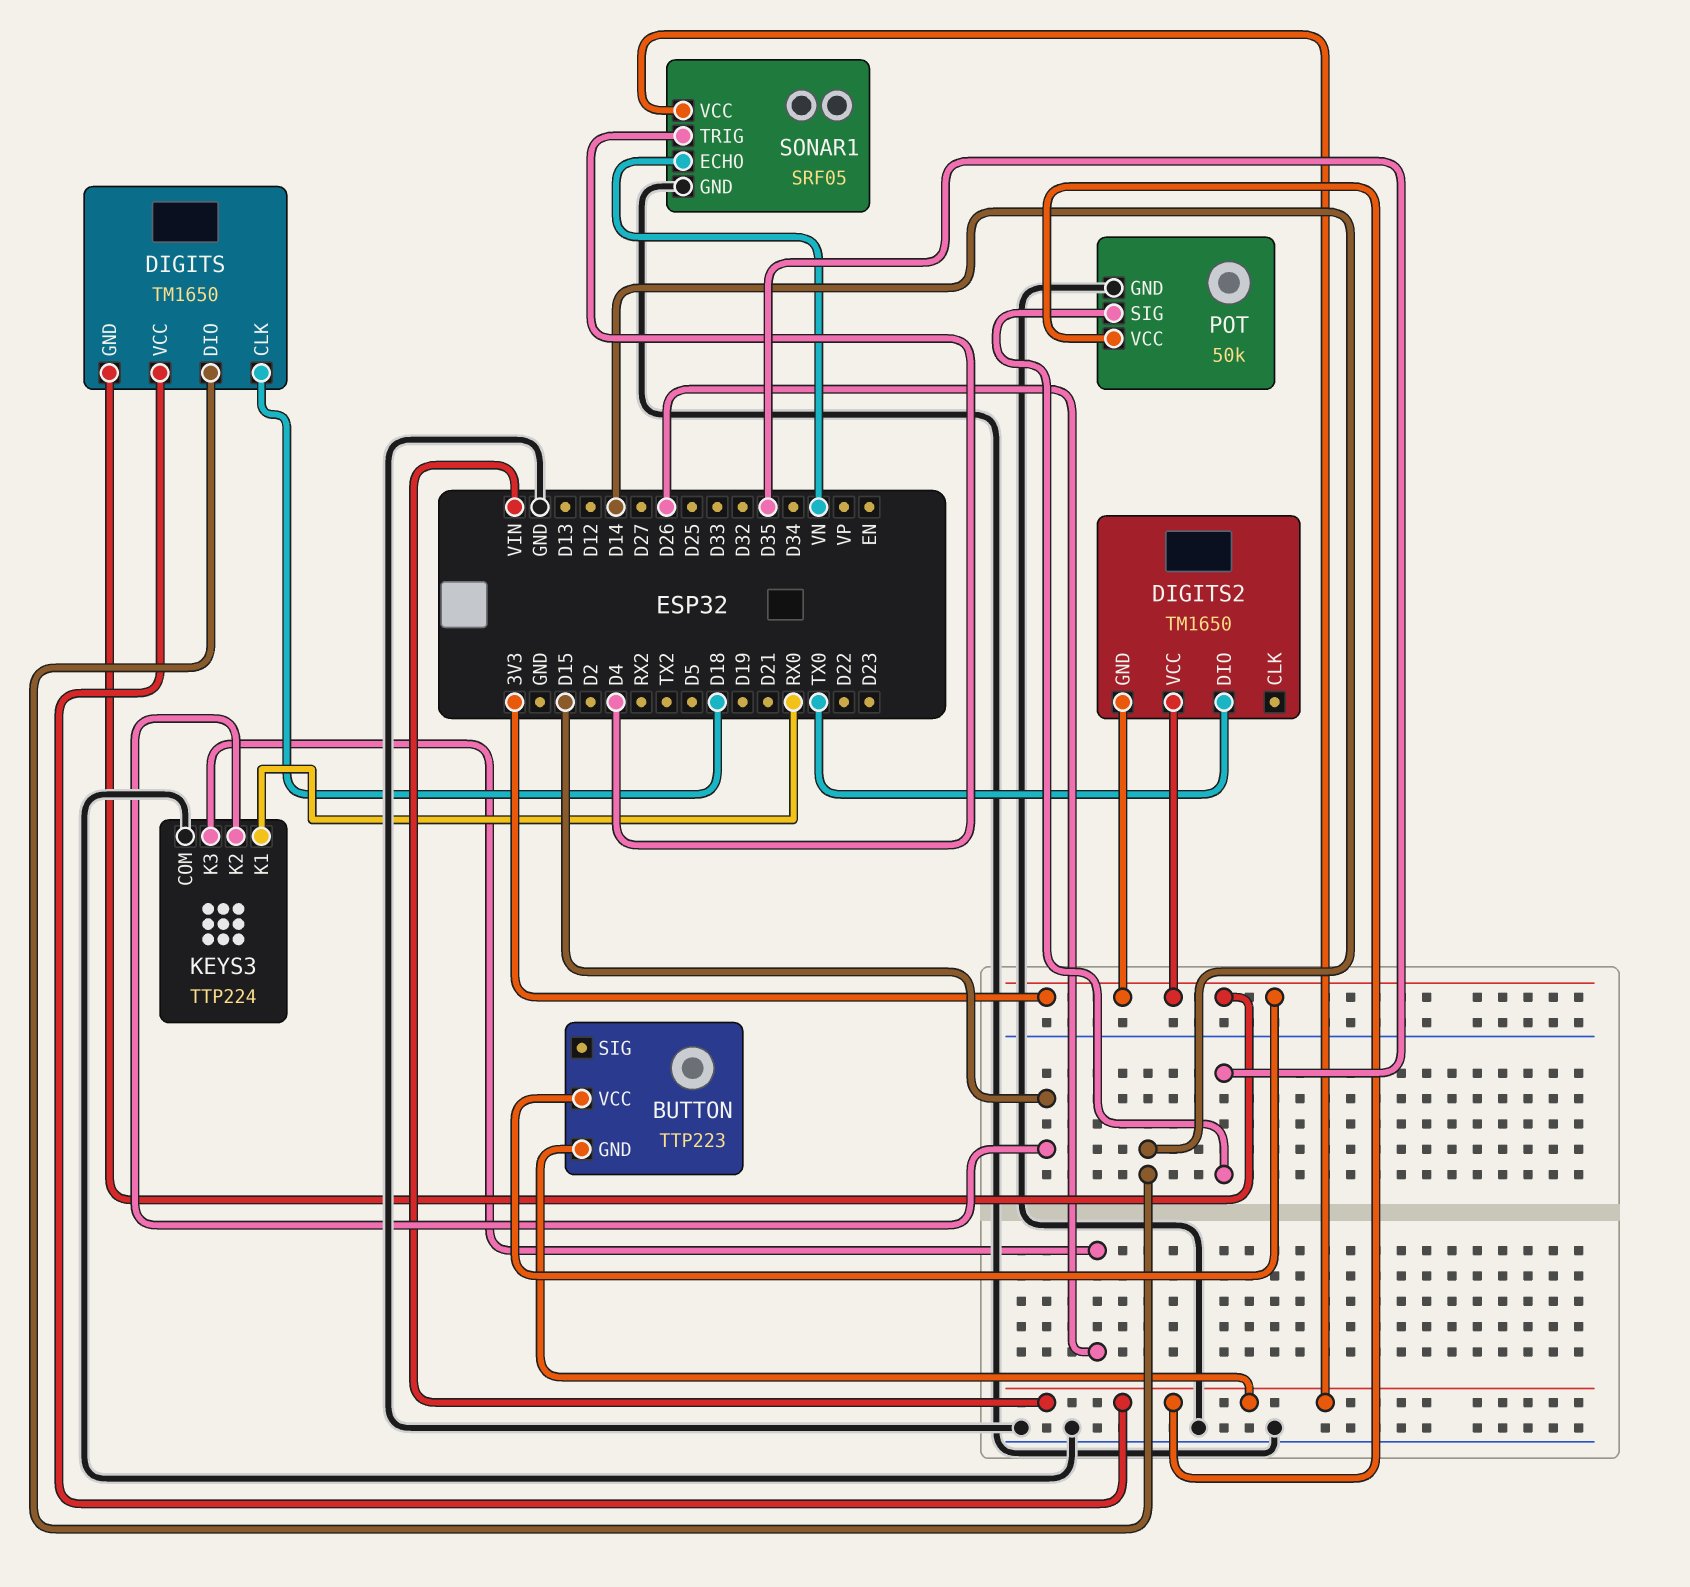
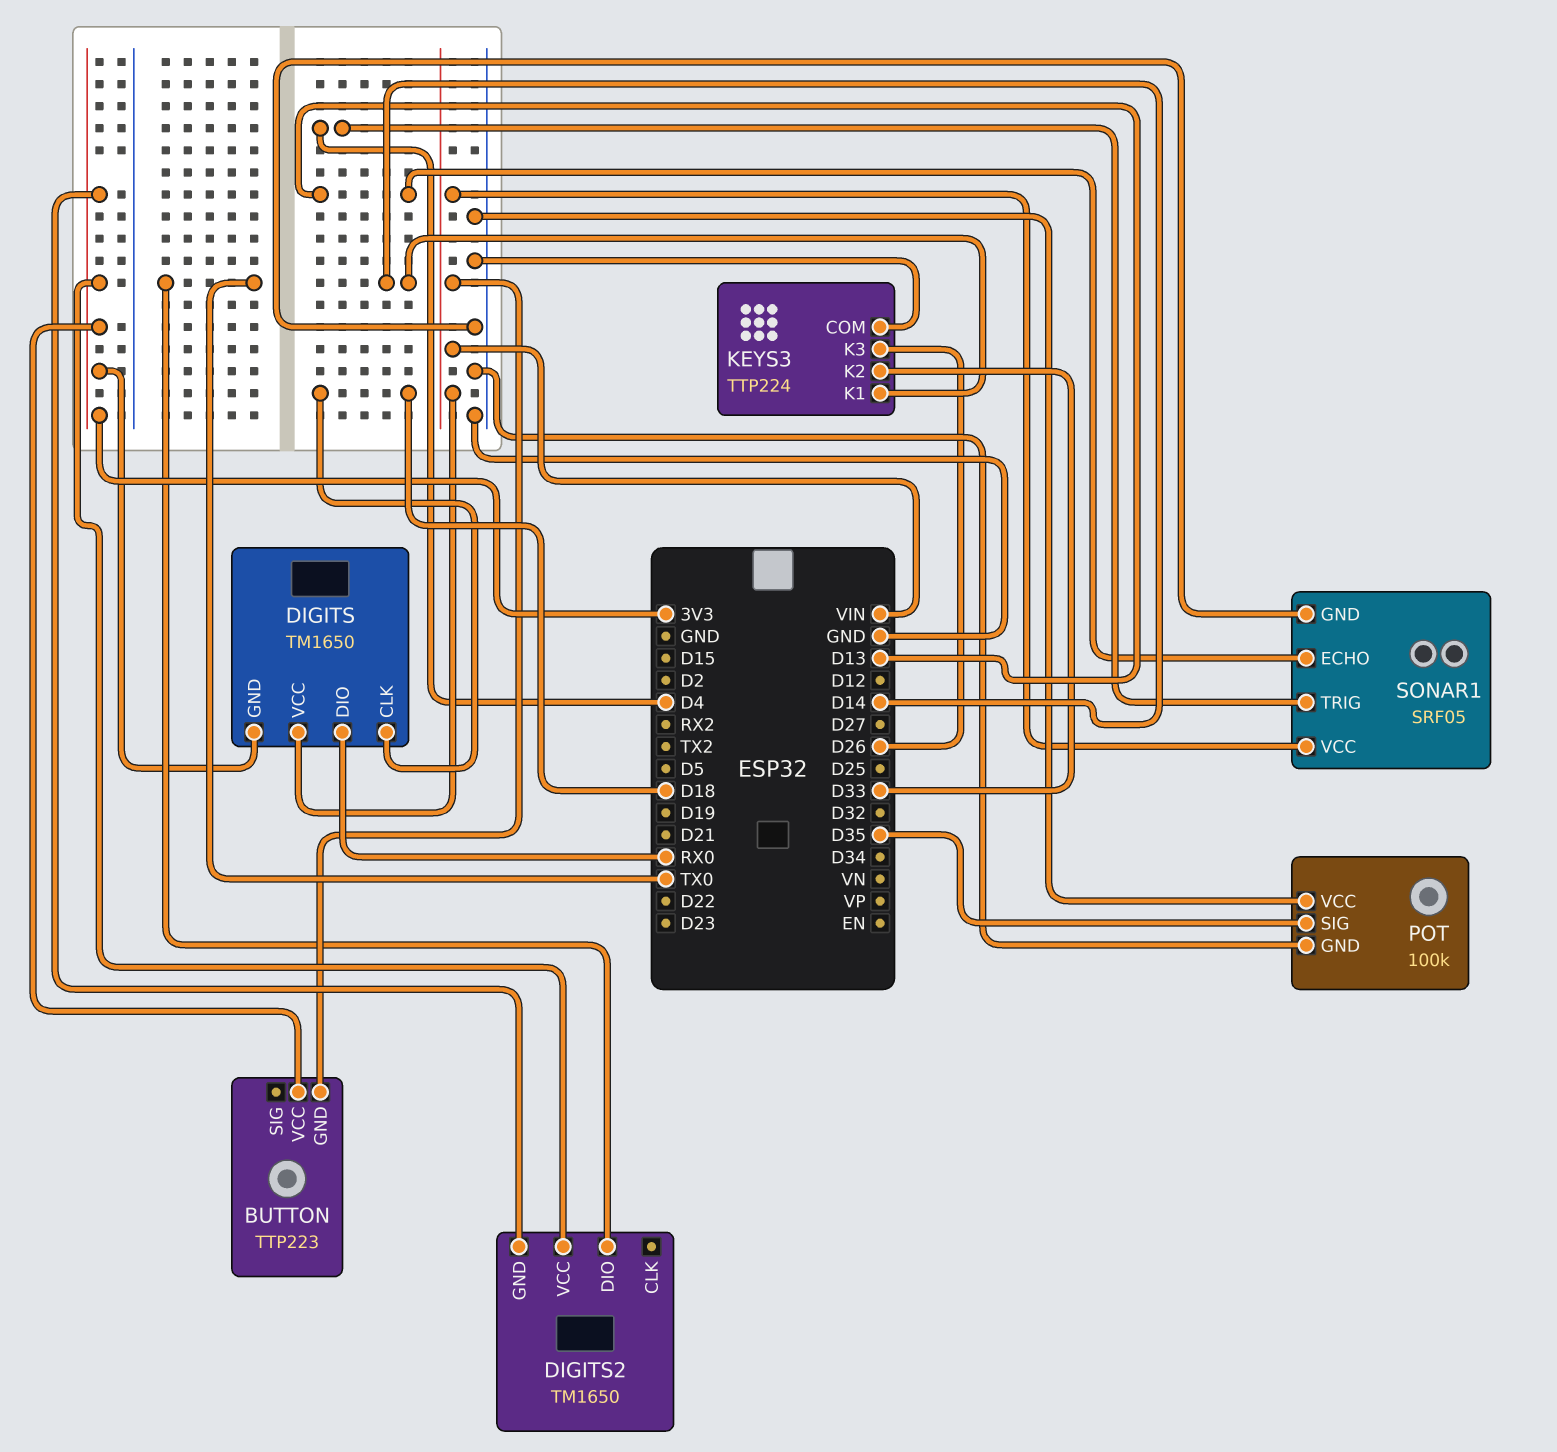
DIGITS pin DIO: D14 -> RX0
KEYS3 pin K1: RX0 -> D14
KEYS3 pin K2: D15 -> D33
POT: 50k -> 100k
POT pin VCC: VIN -> GND
SONAR1 pin ECHO: VN -> D13

